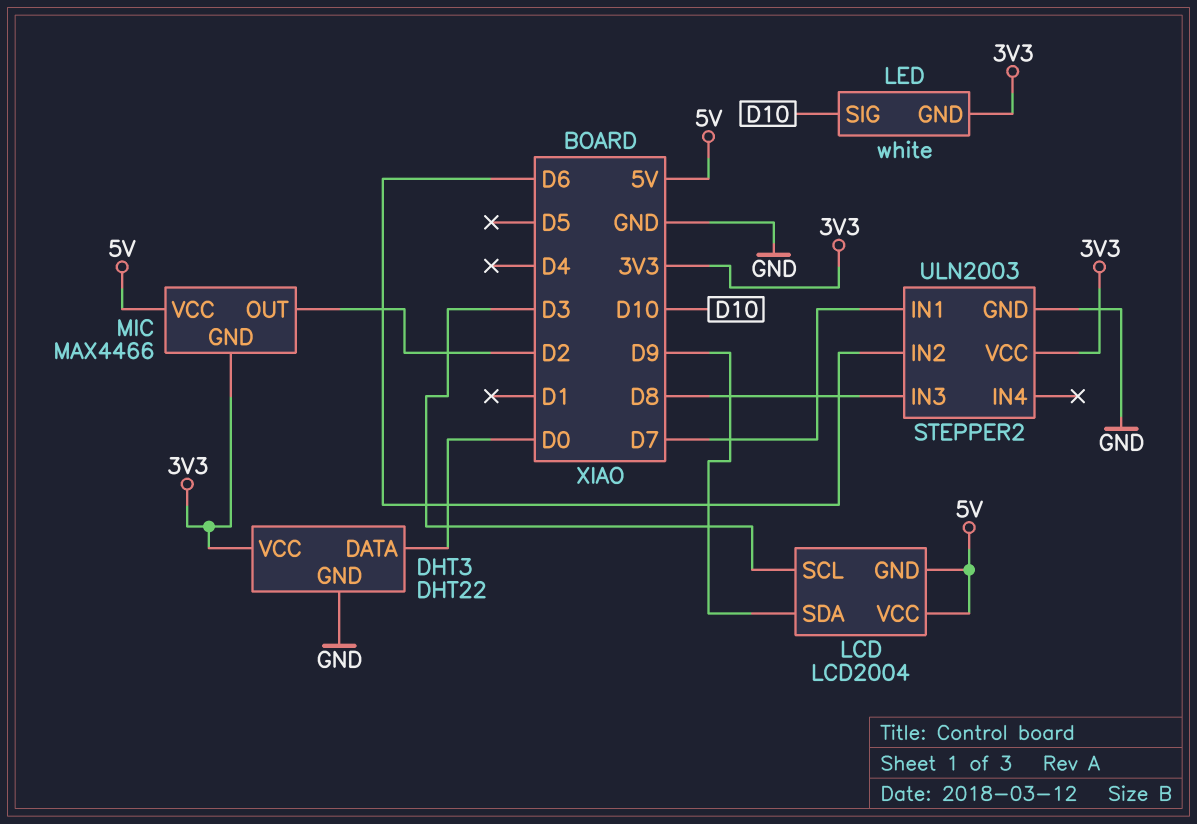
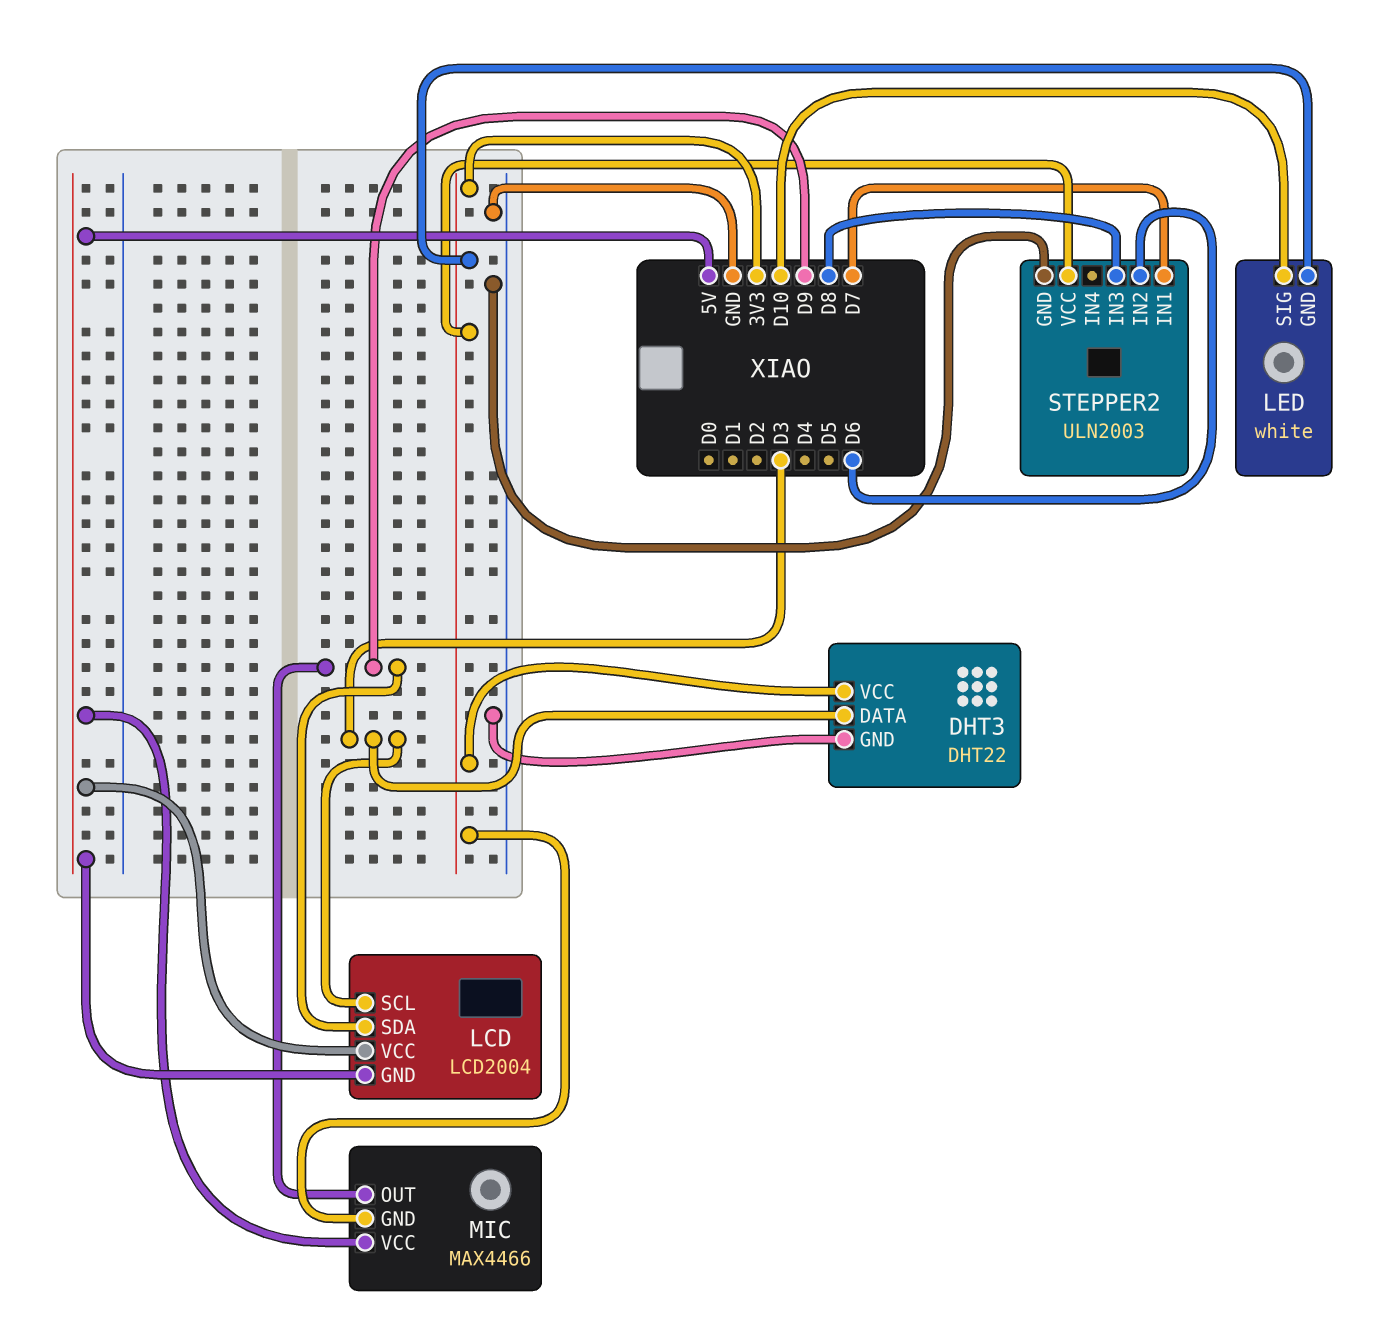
DHT3 pin DATA: D0 -> D3
MIC pin OUT: D2 -> D9

